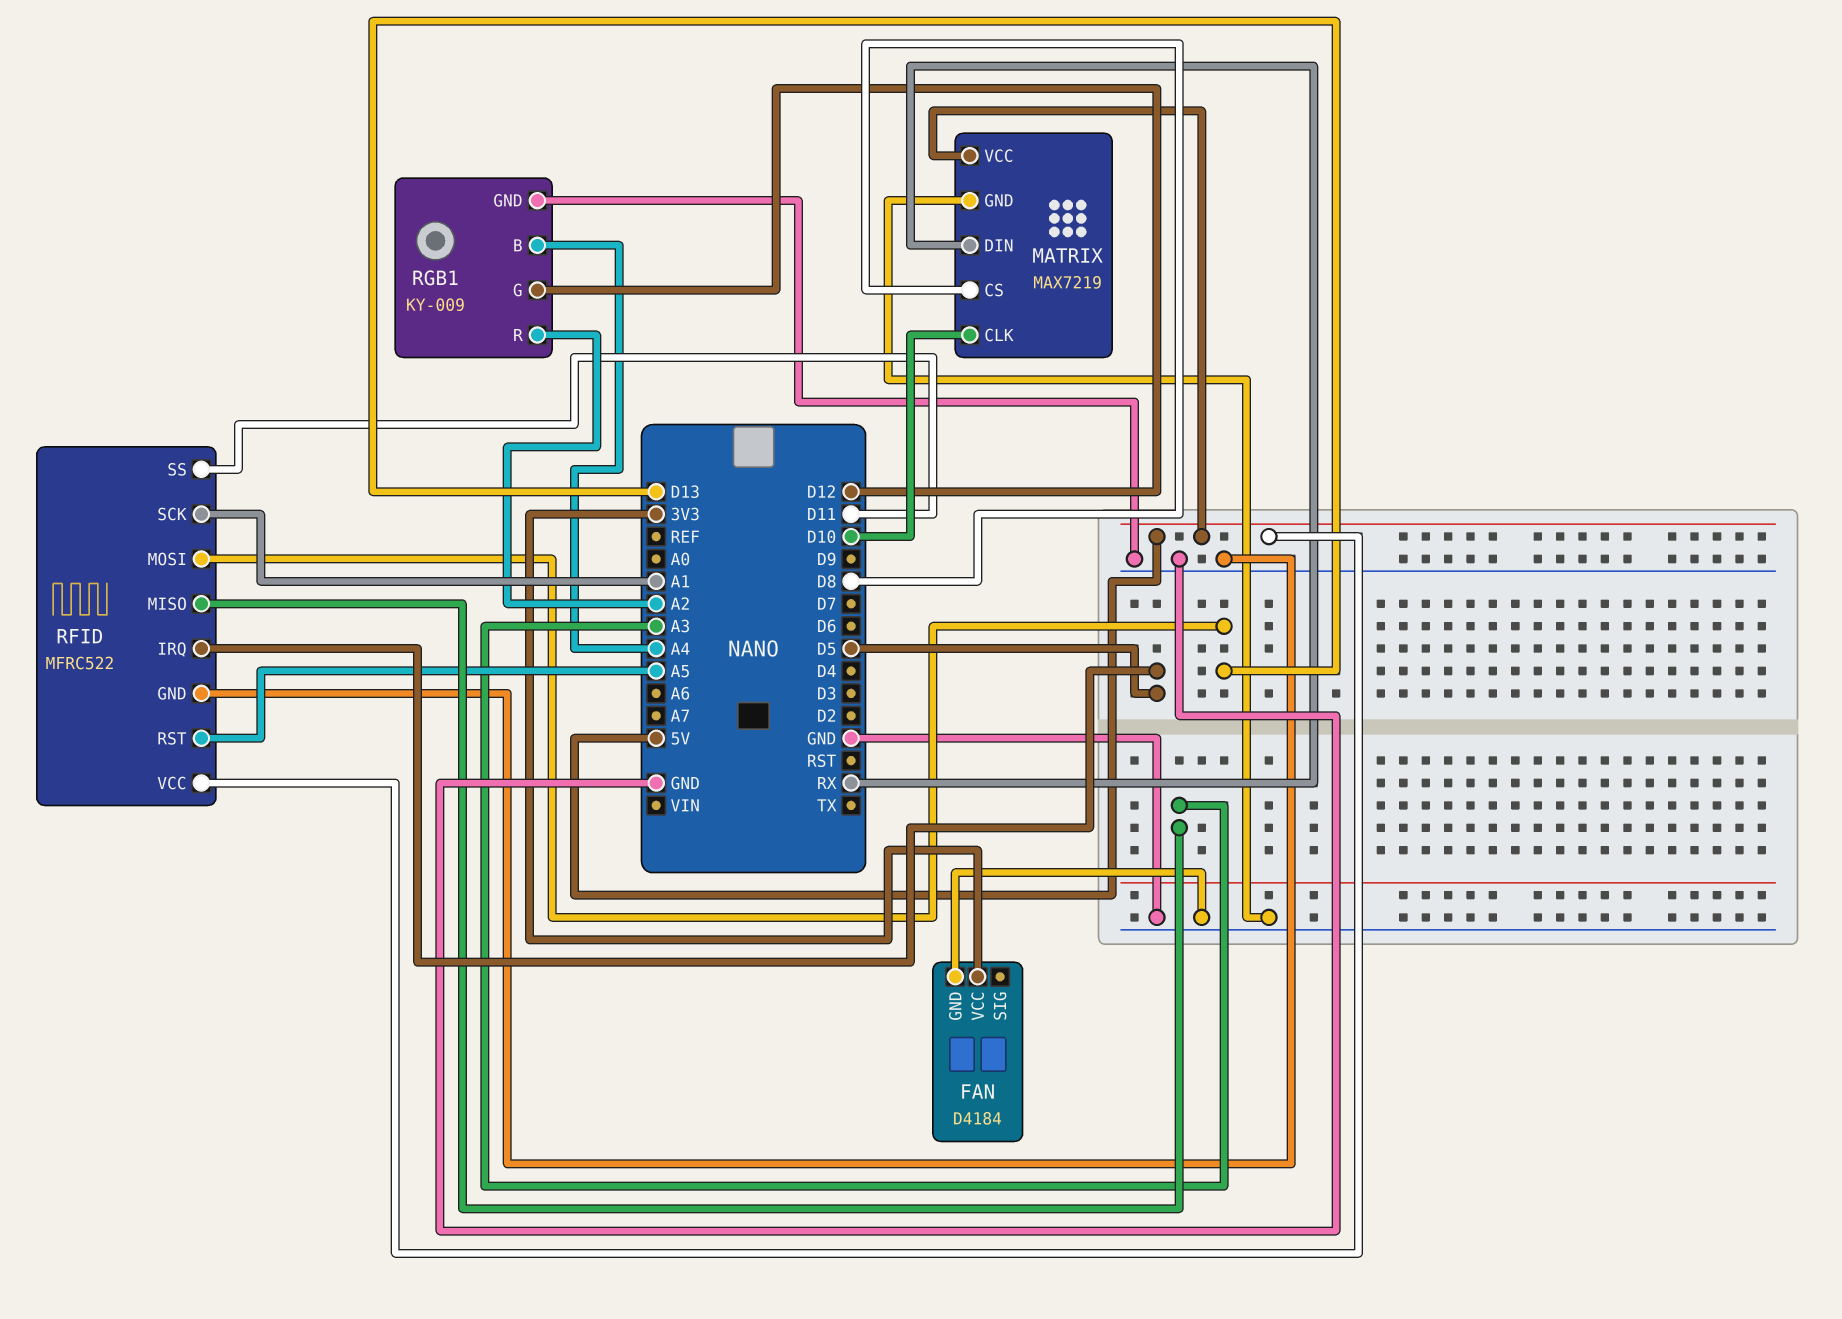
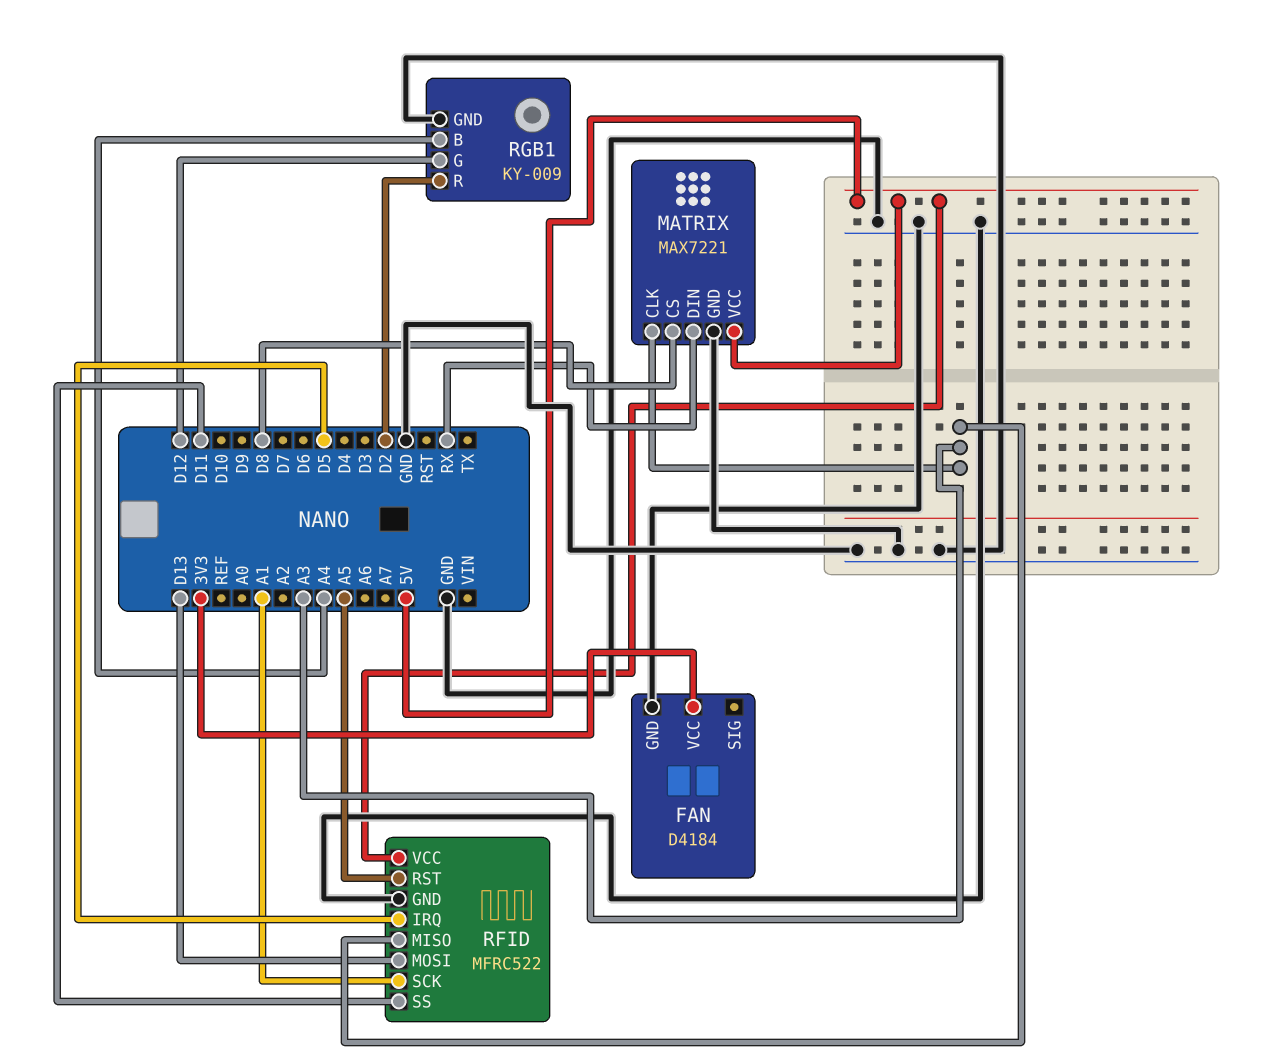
MATRIX: MAX7219 -> MAX7221
MATRIX pin CLK: D10 -> A3
RGB1 pin R: A2 -> D2

